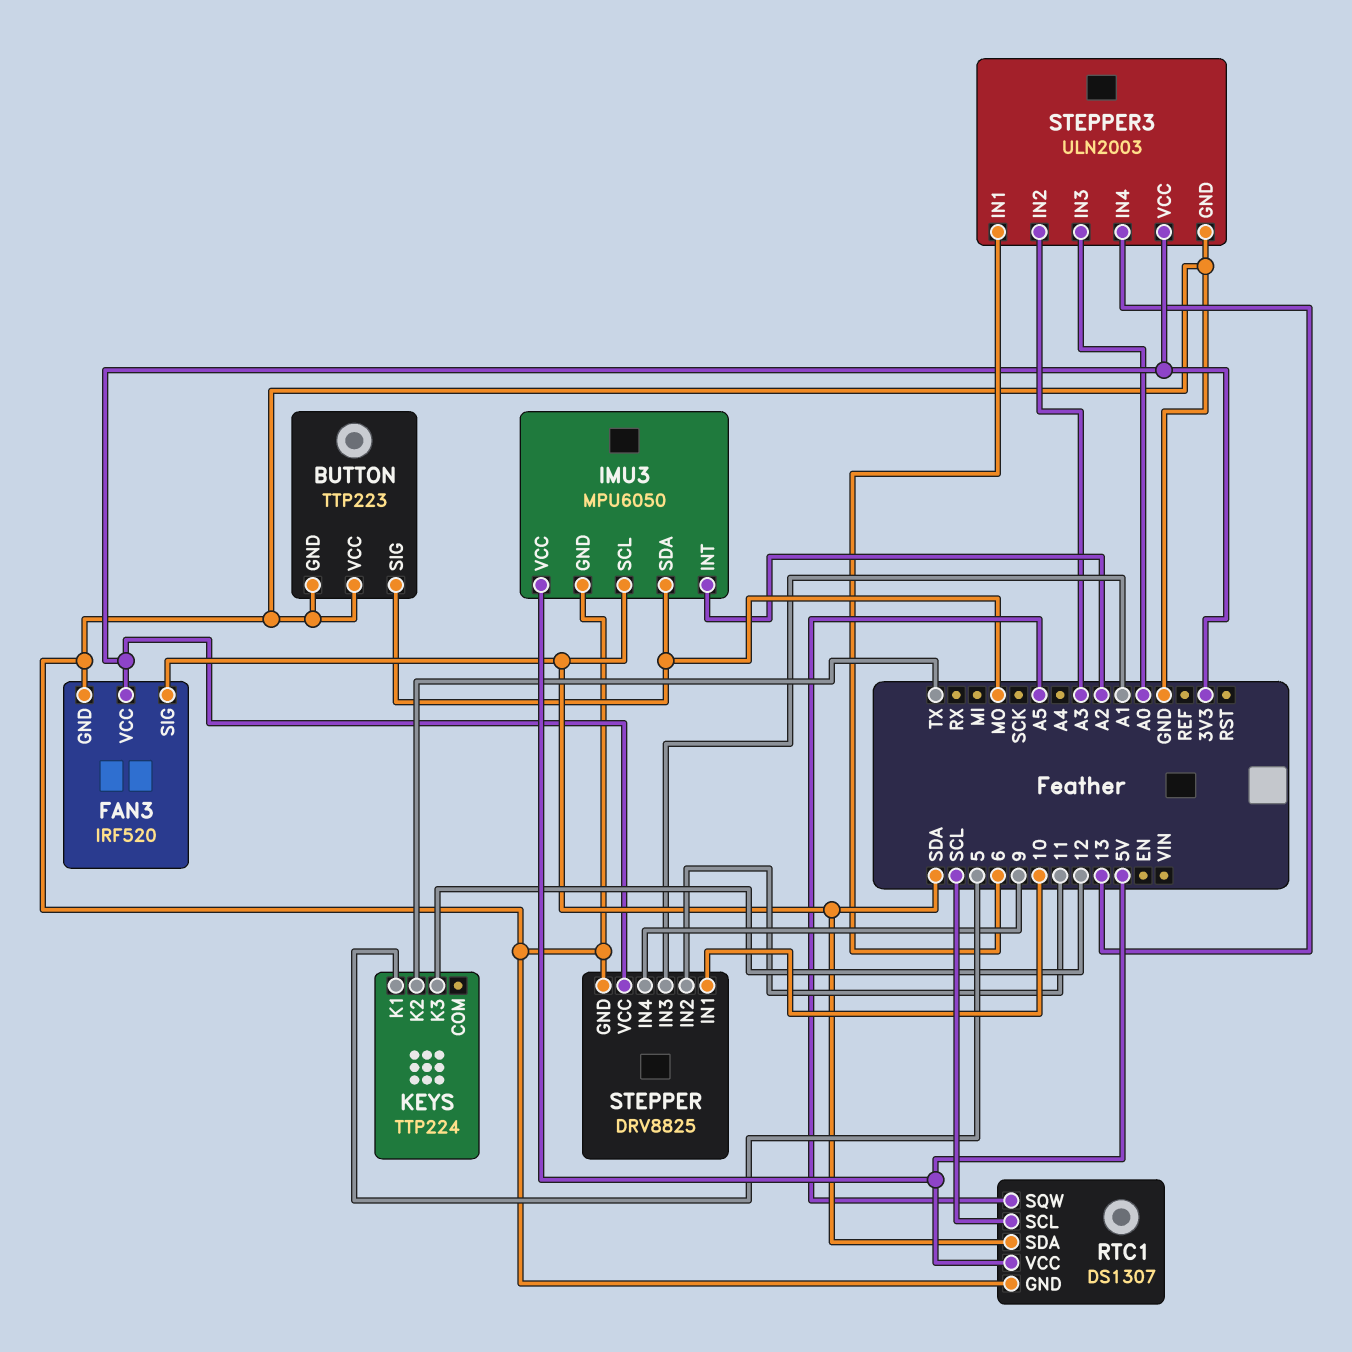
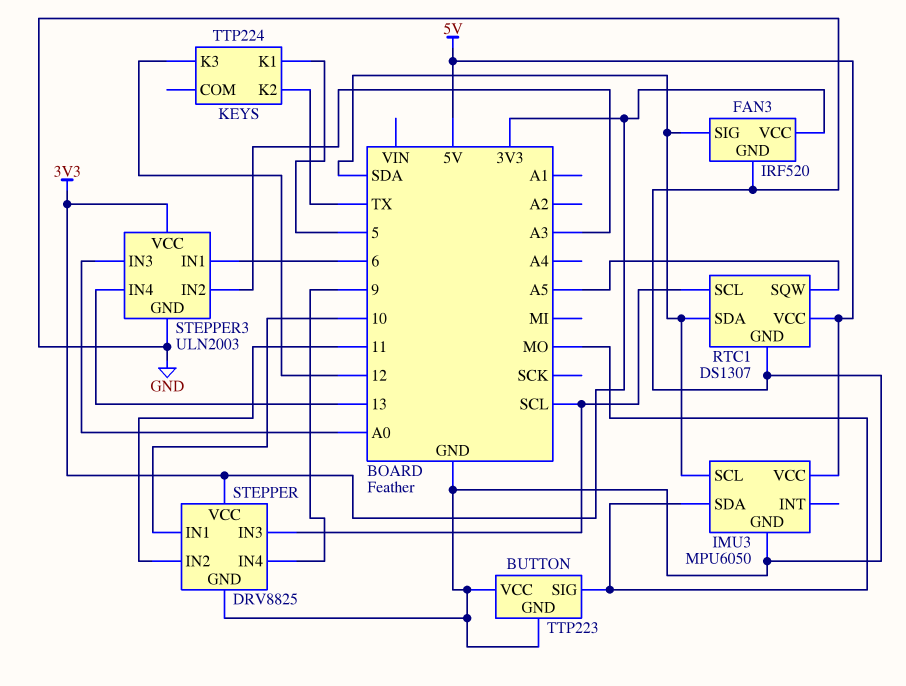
IMU3 pin INT: A2 -> none
STEPPER pin IN3: A1 -> SCL

